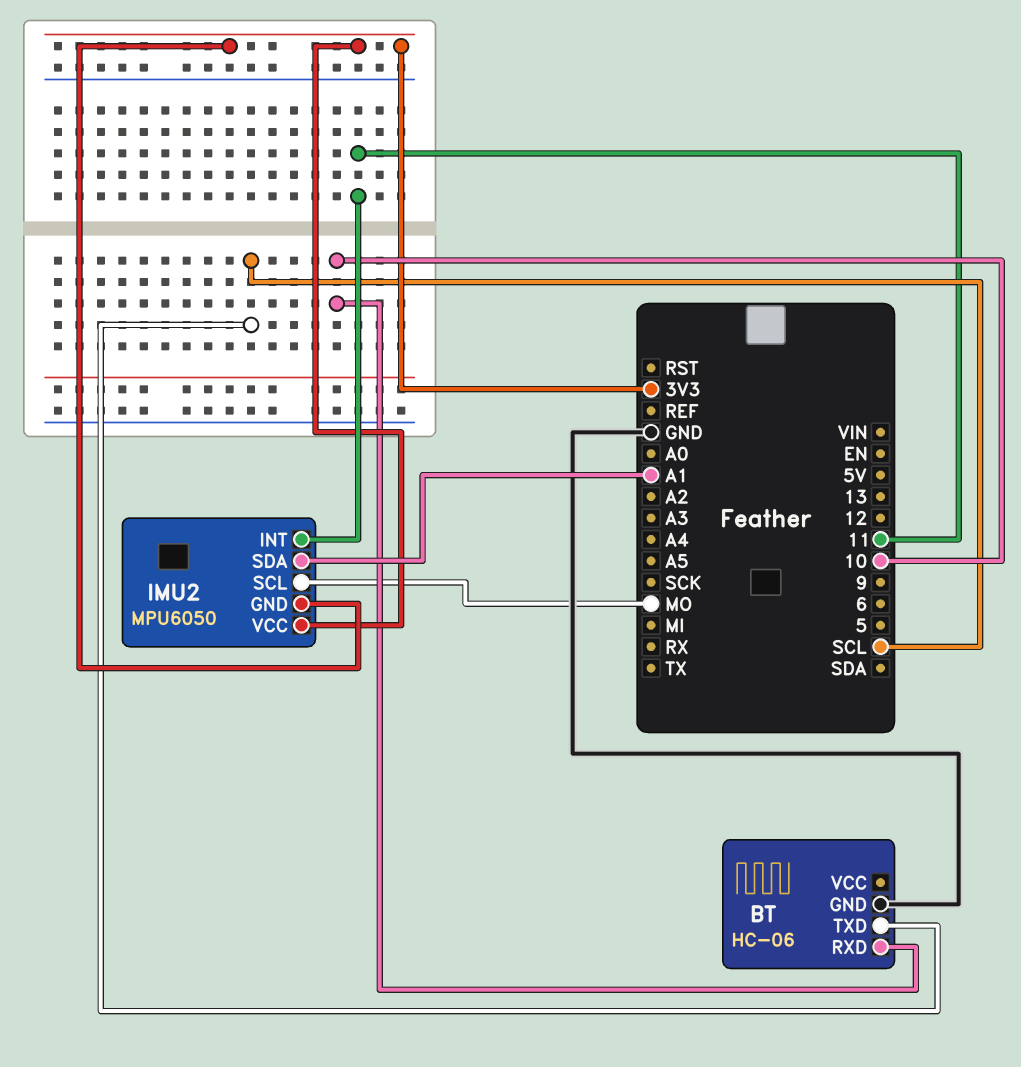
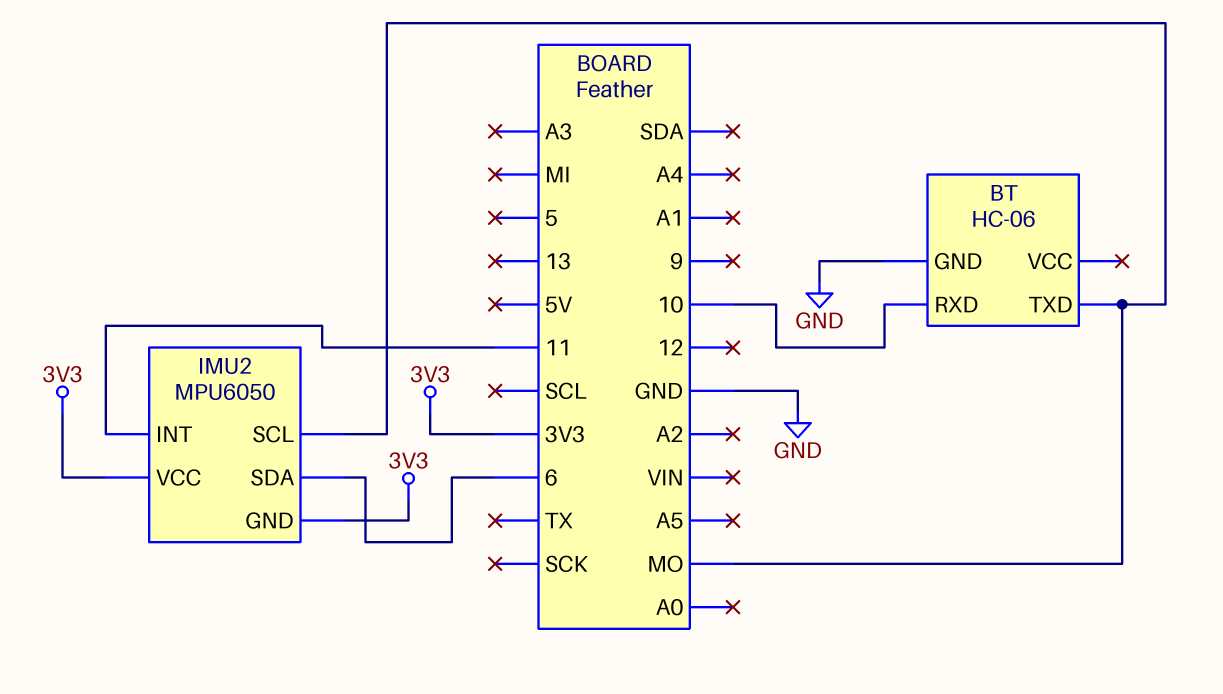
BT pin TXD: SCL -> MO
IMU2 pin SDA: A1 -> 6

